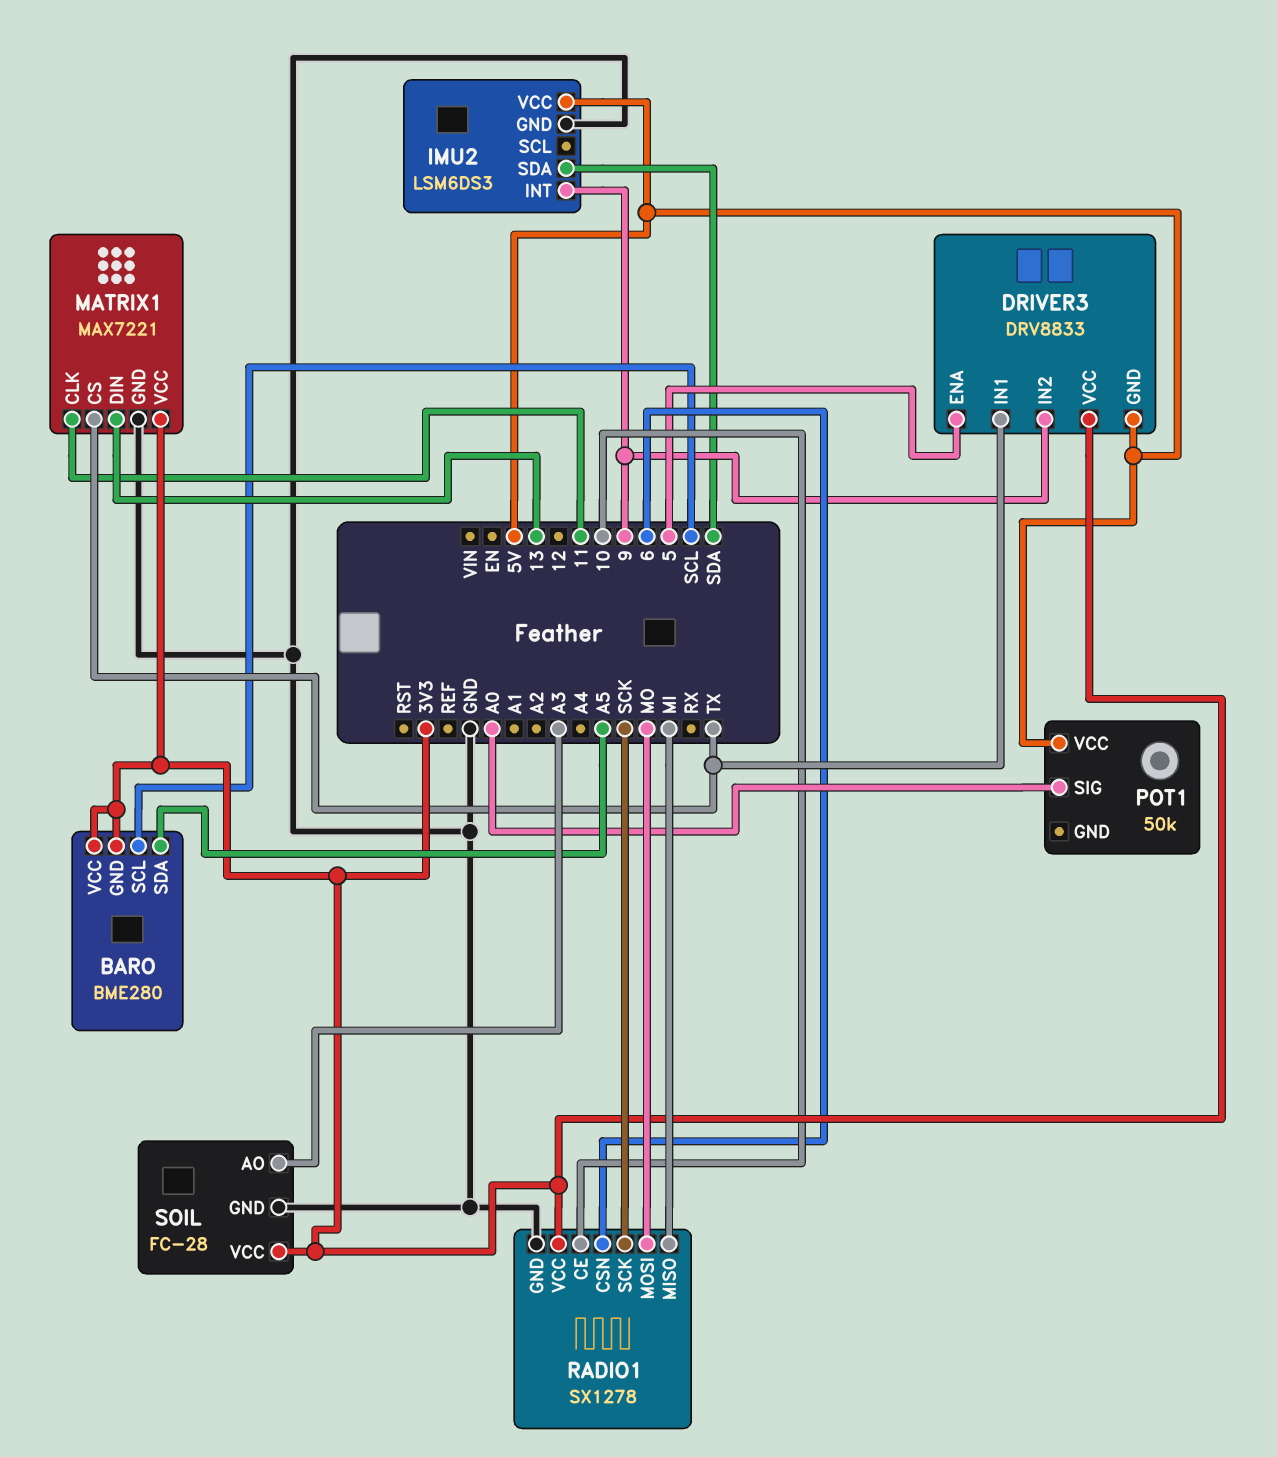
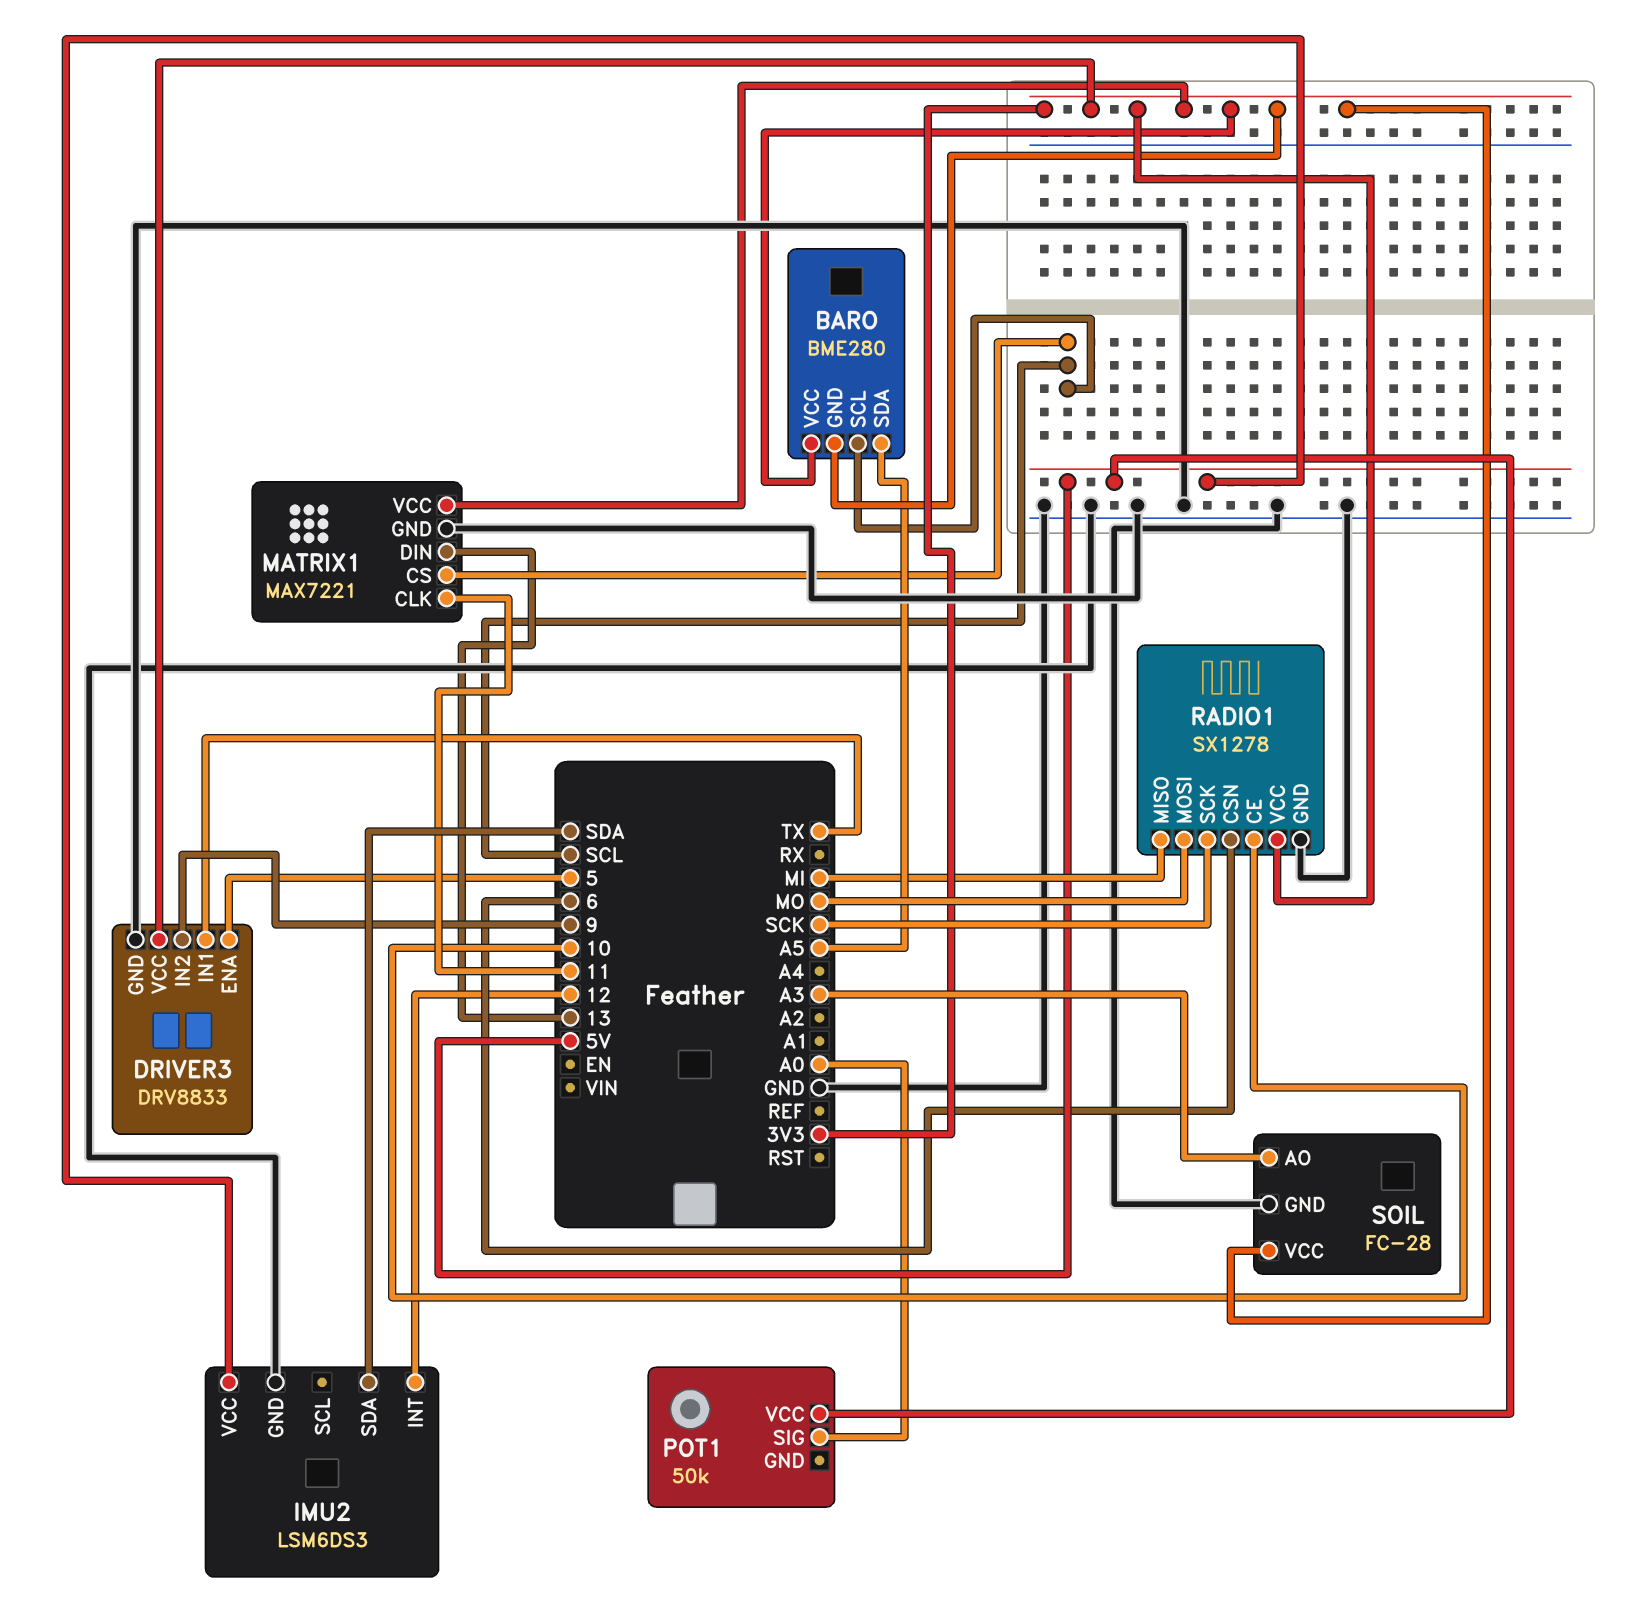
DRIVER3 pin GND: 5V -> GND
IMU2 pin INT: 9 -> 12
MATRIX1 pin CS: TX -> SCL

